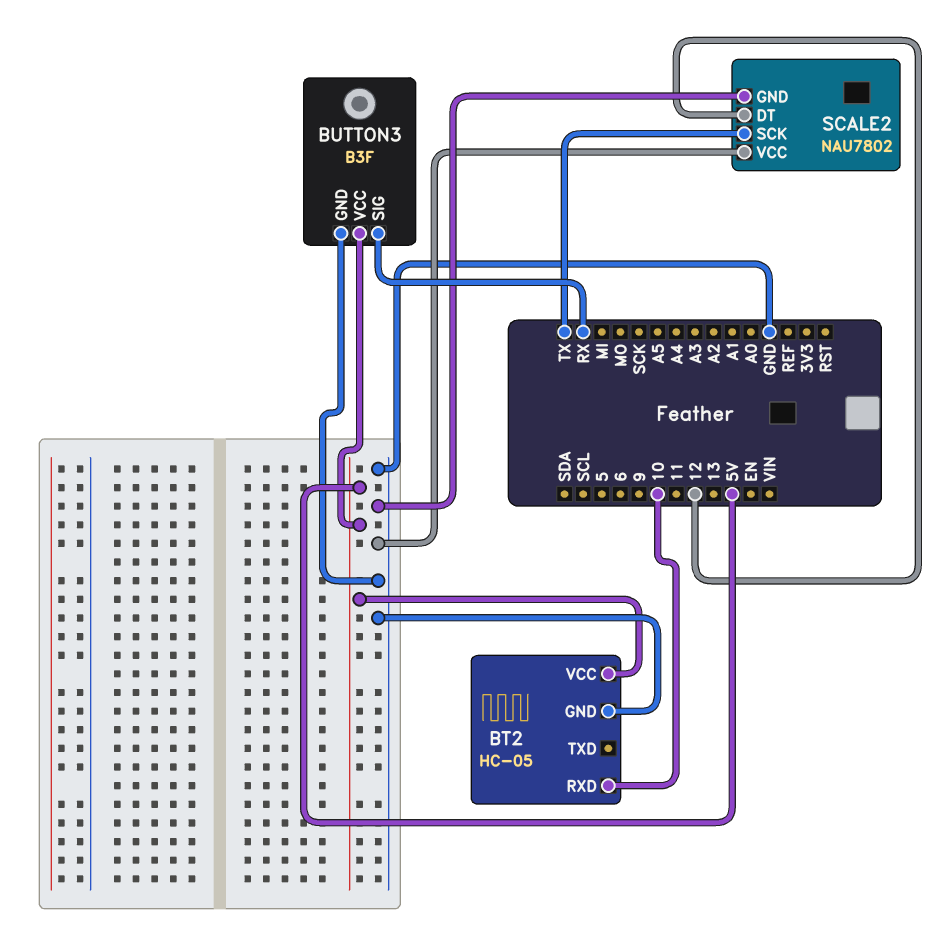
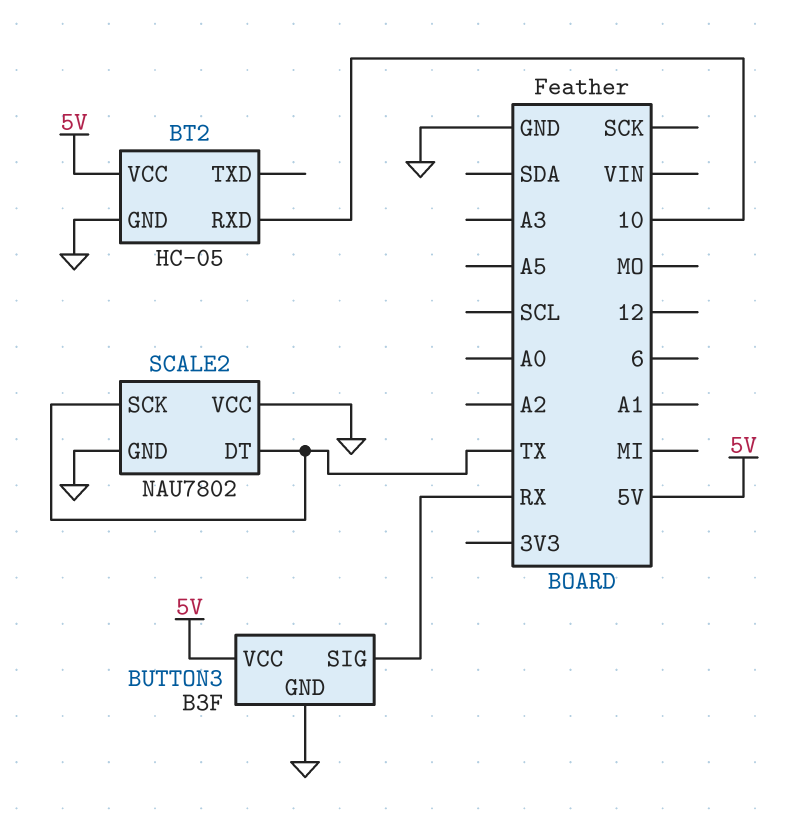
SCALE2 pin DT: 12 -> TX

